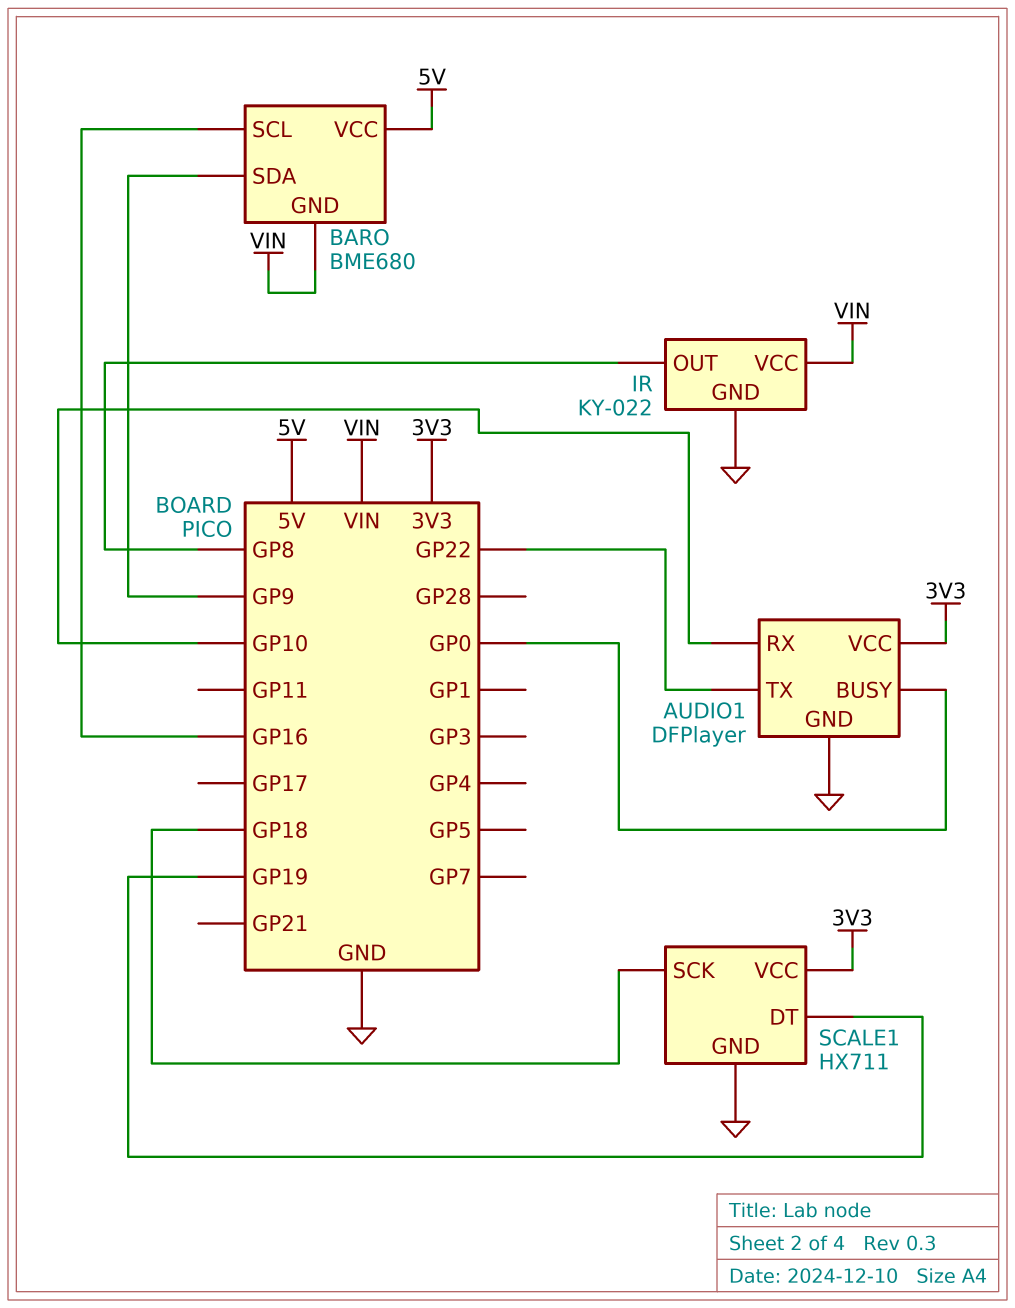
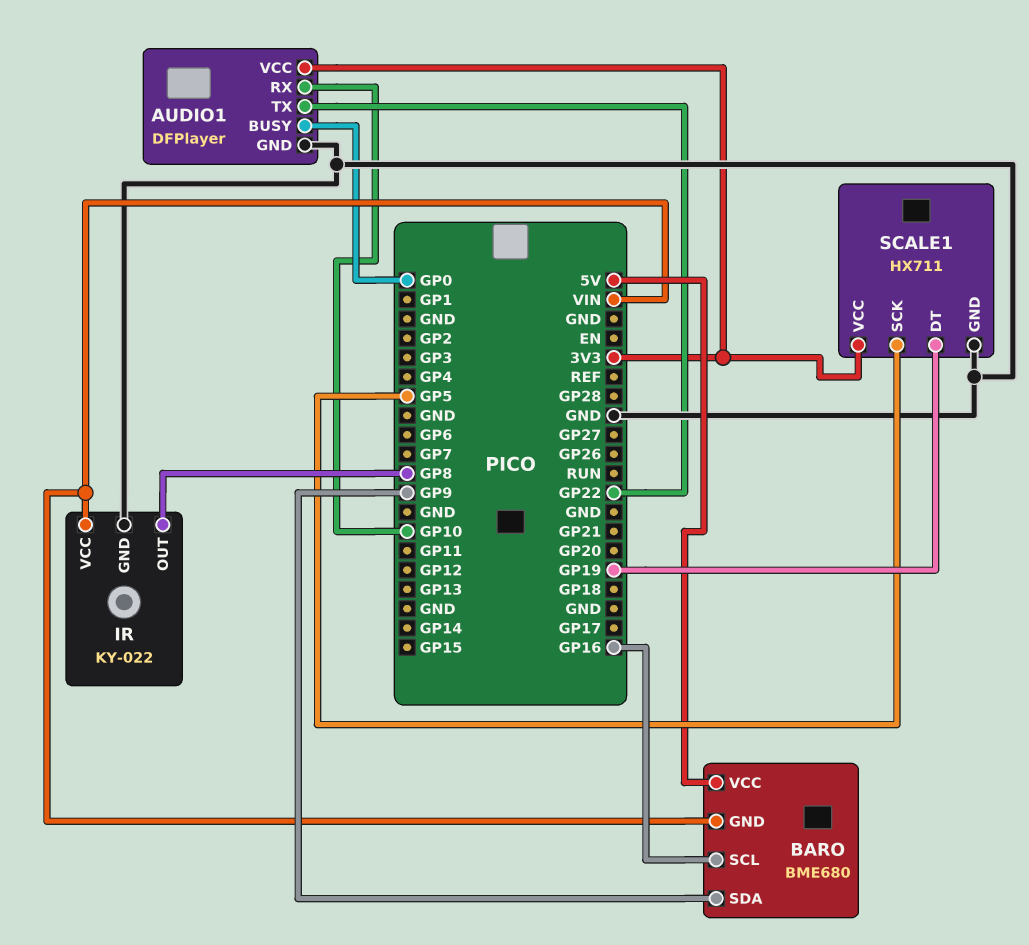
SCALE1 pin SCK: GP18 -> GP5

